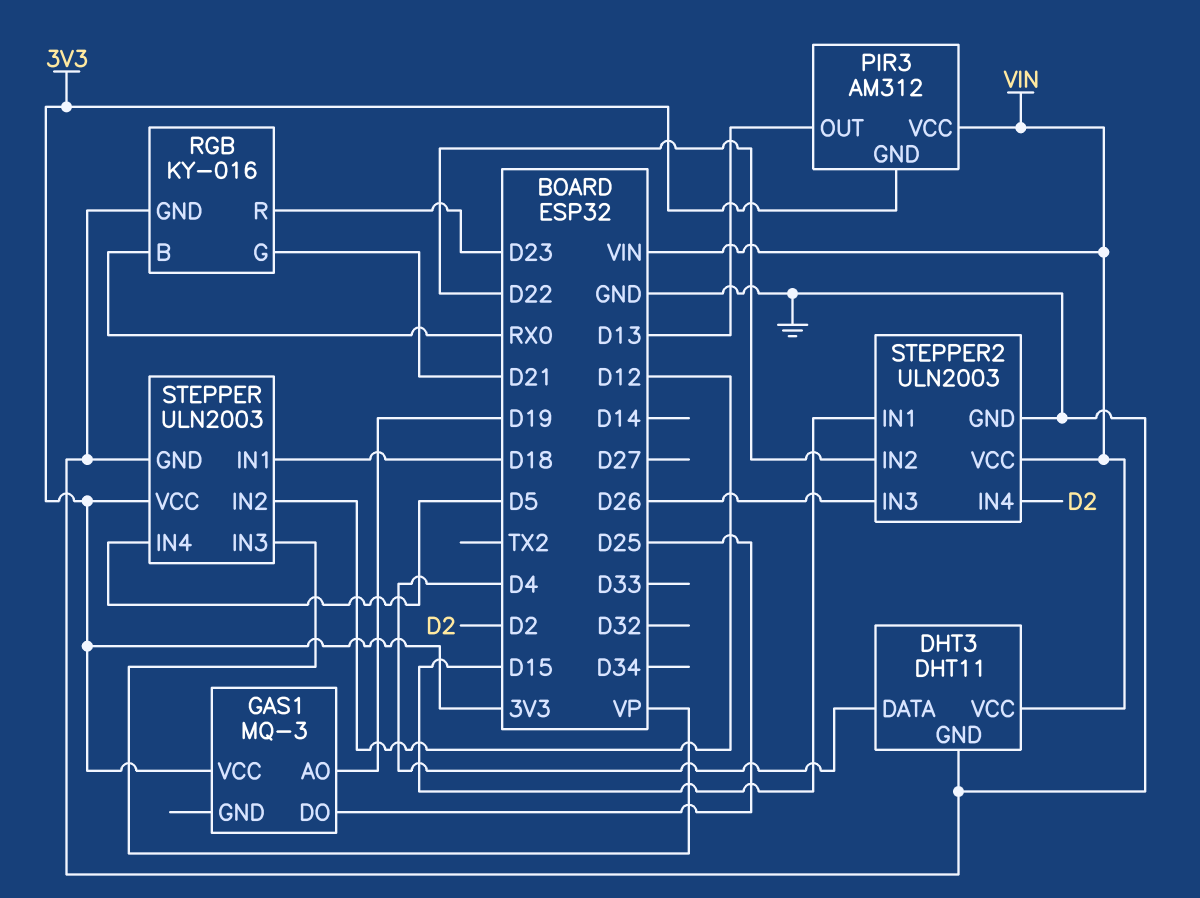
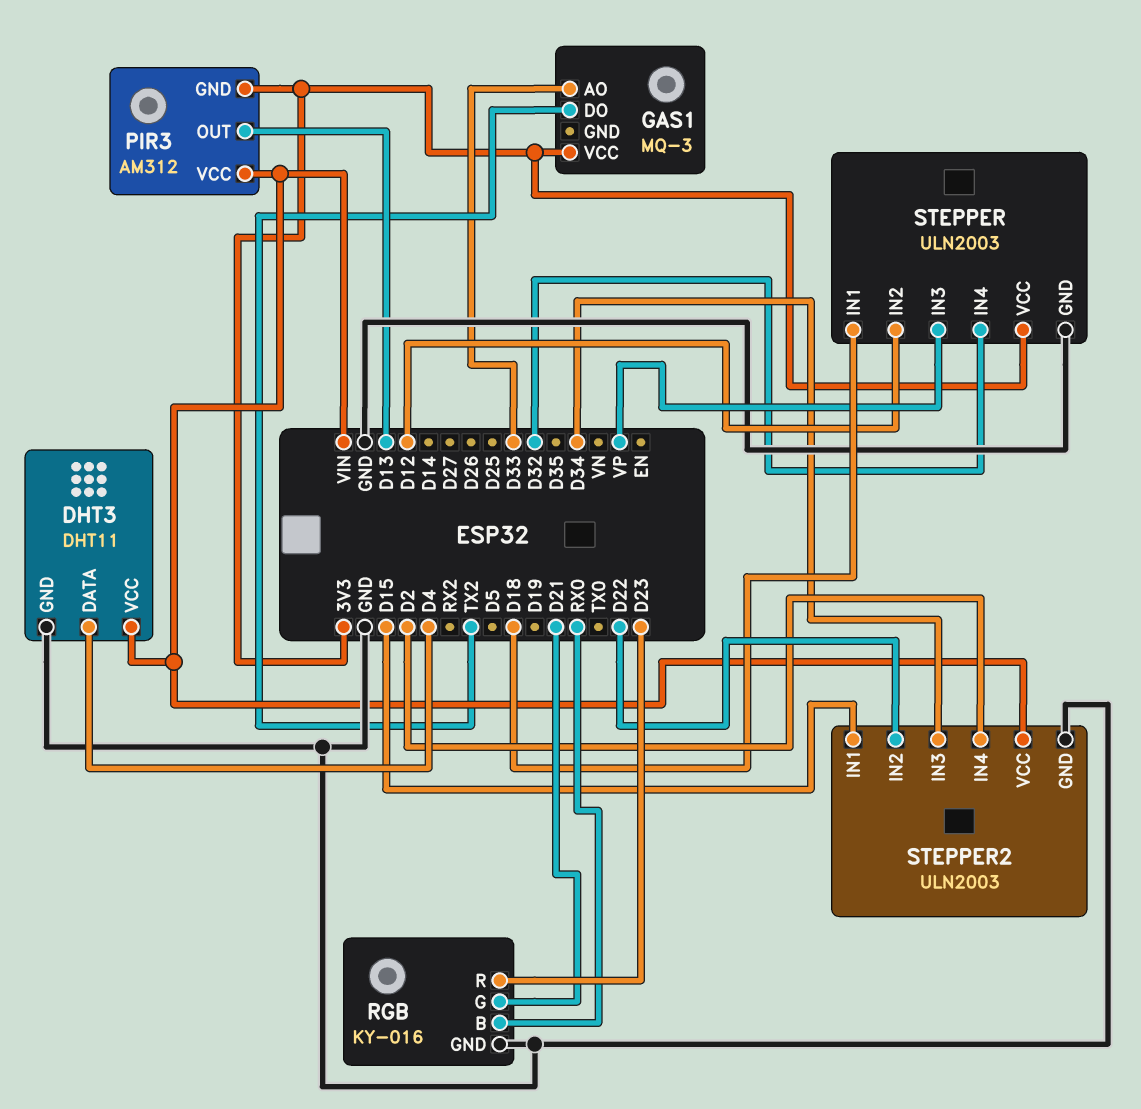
GAS1 pin AO: D19 -> D33
GAS1 pin DO: D25 -> TX2
STEPPER pin IN4: D5 -> D32
STEPPER2 pin IN3: D26 -> D34

